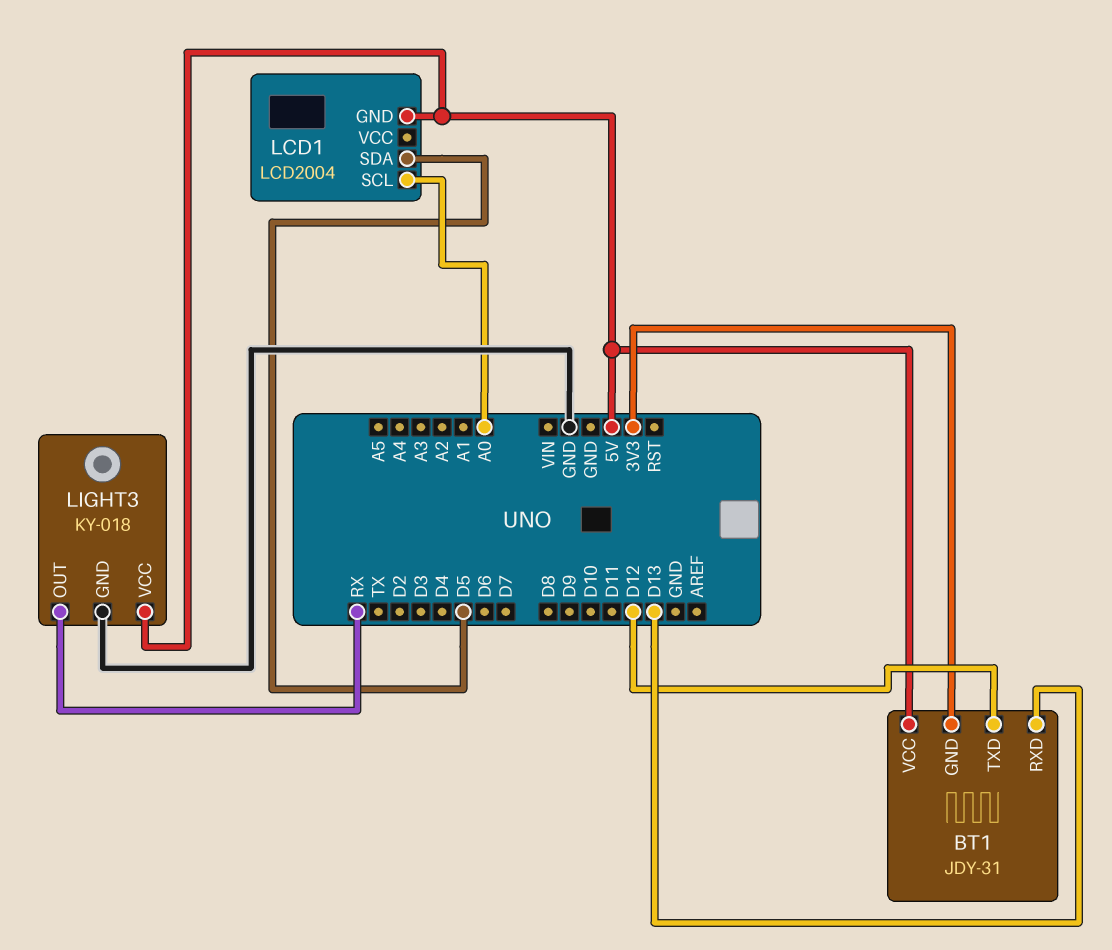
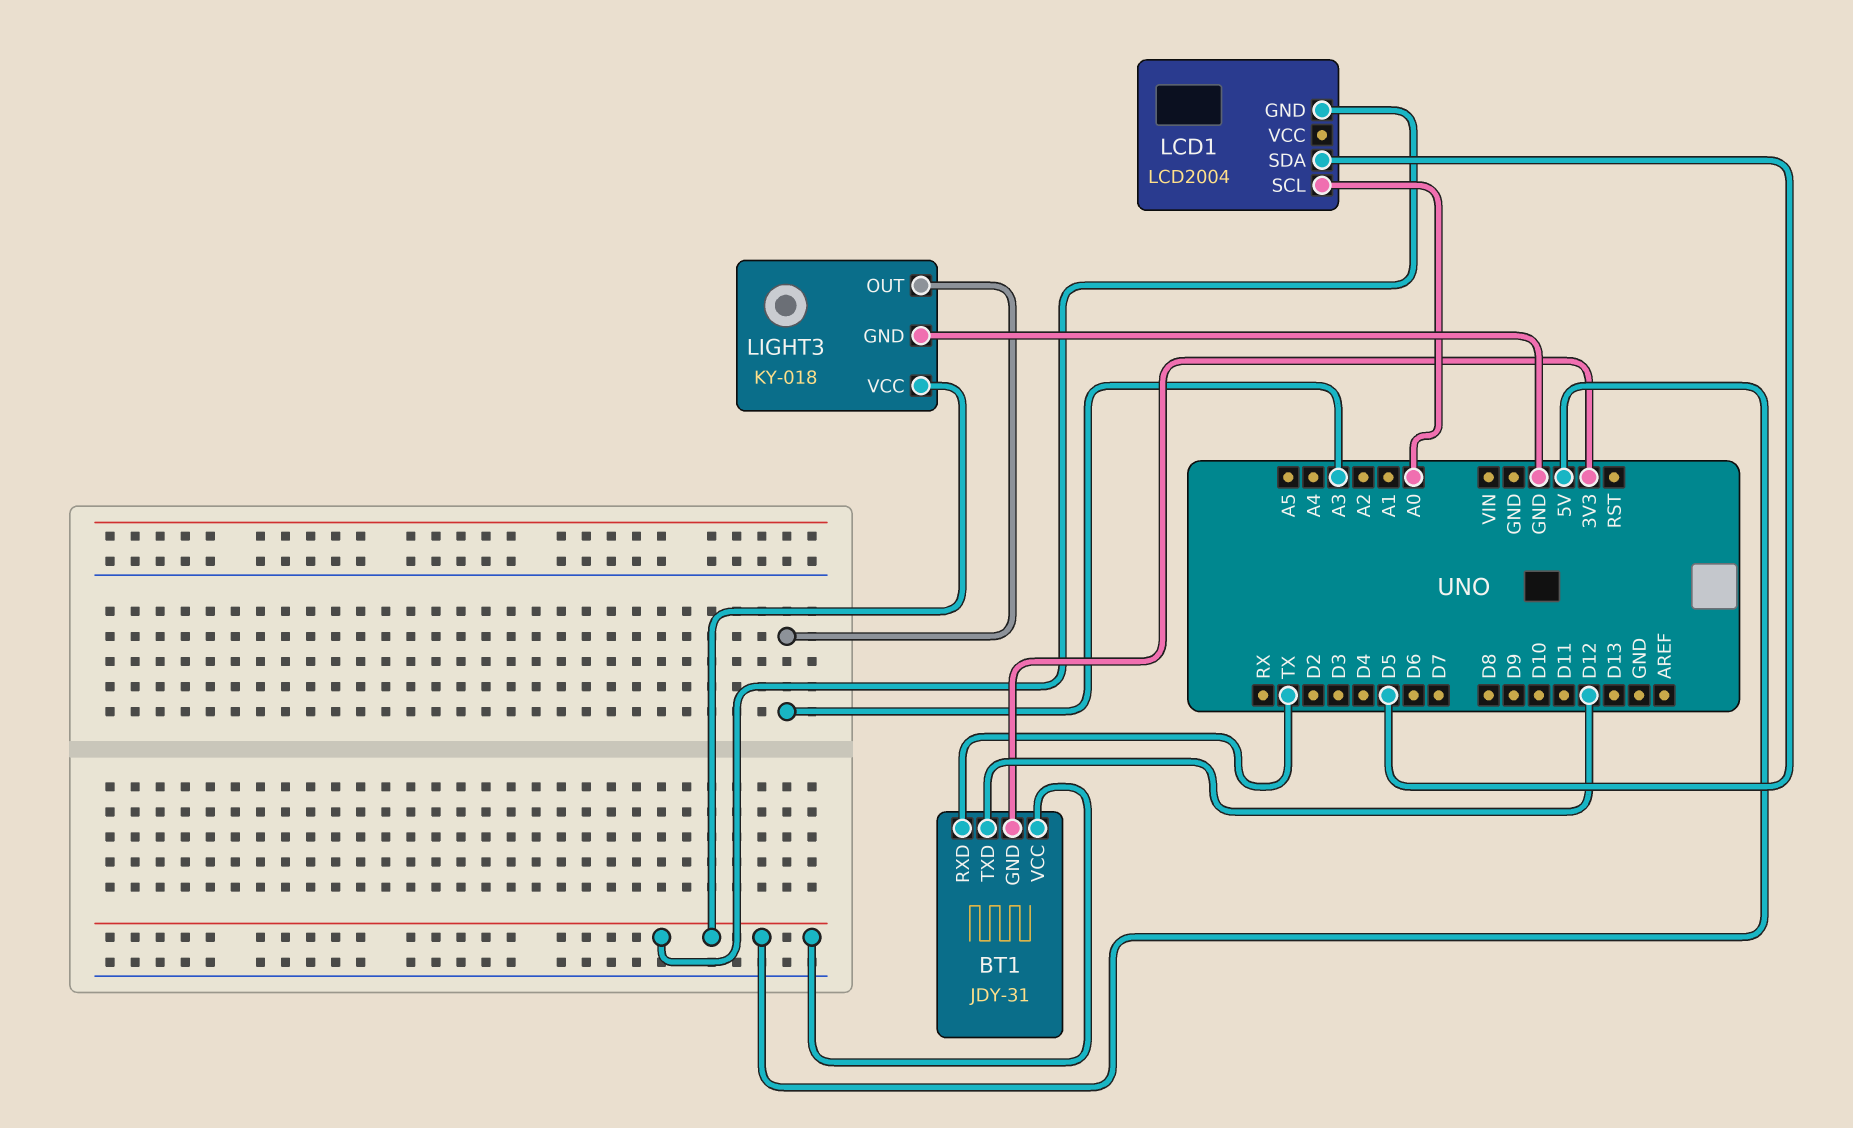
BT1 pin RXD: D13 -> TX
LIGHT3 pin OUT: RX -> A3

